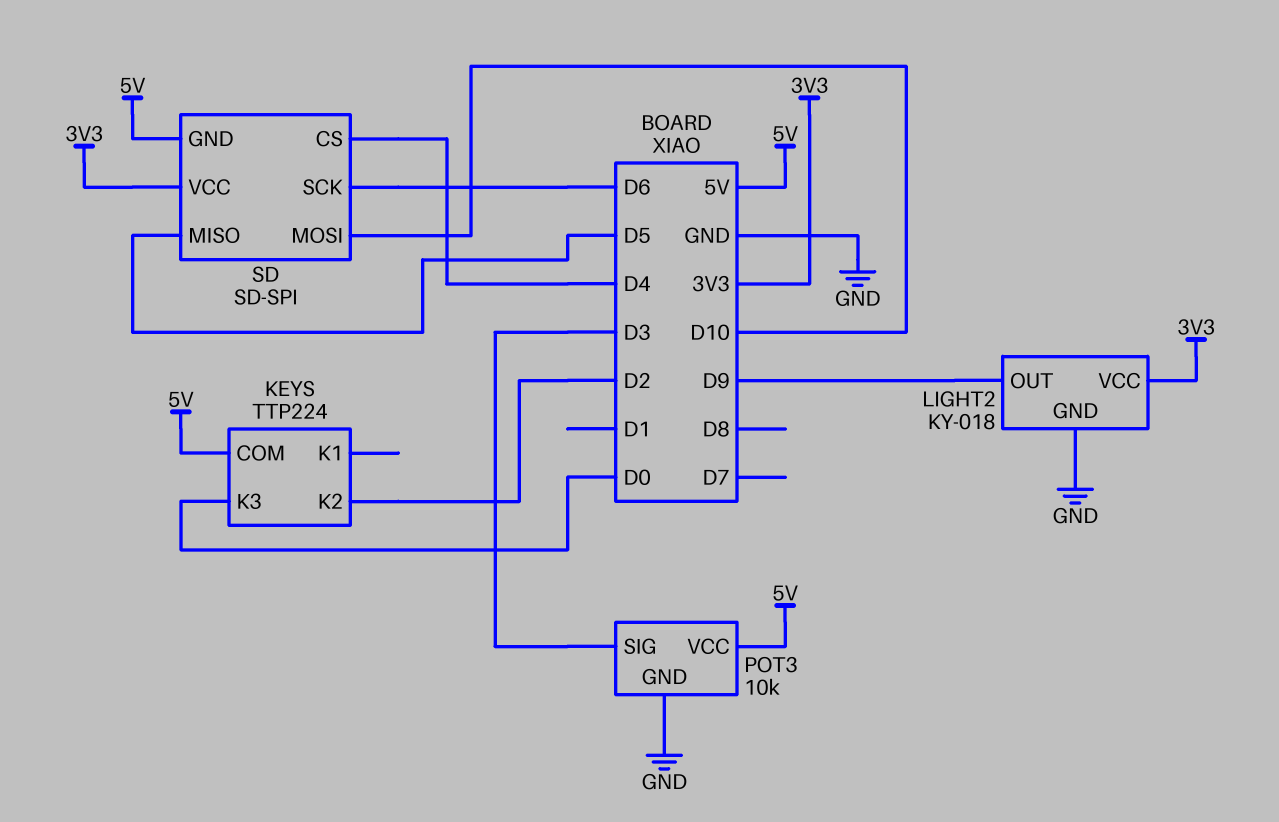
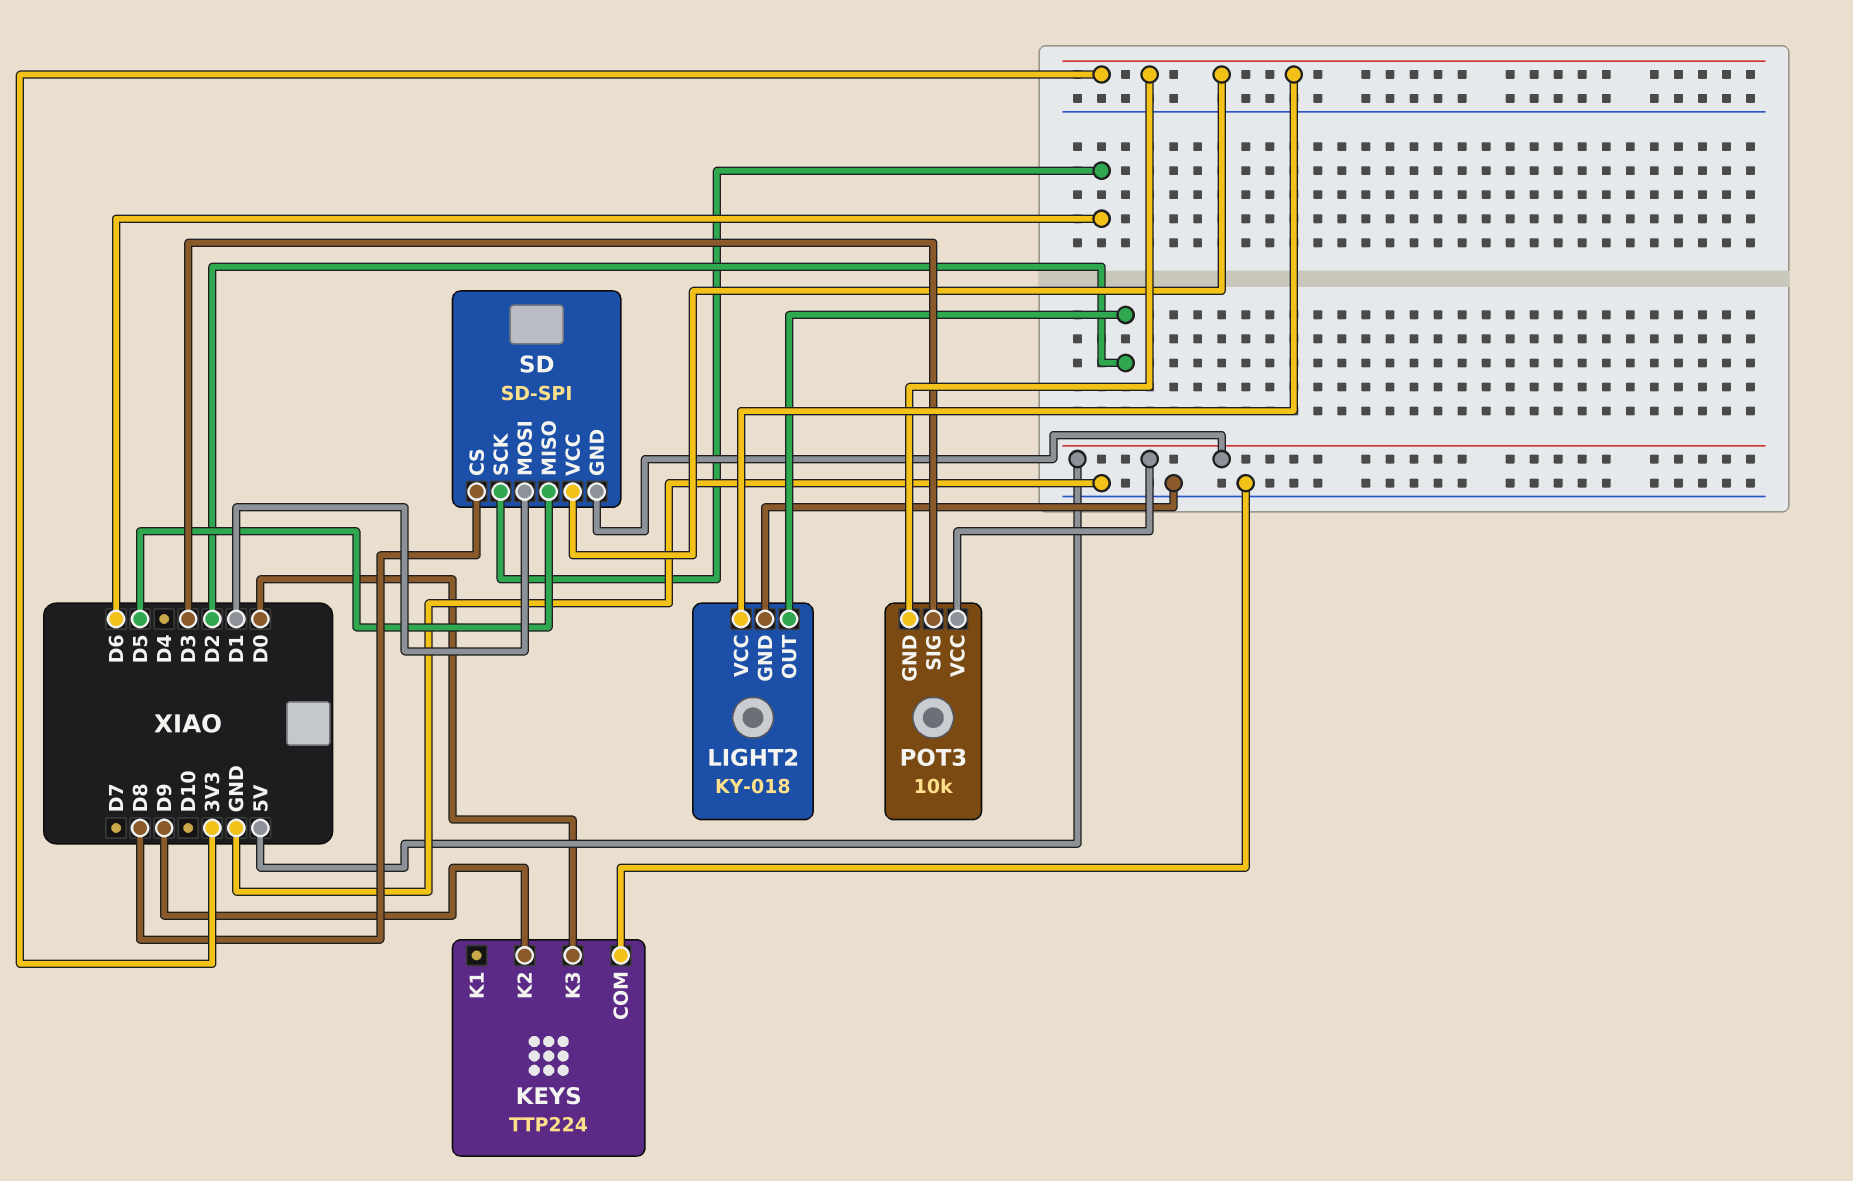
KEYS pin COM: 5V -> GND
KEYS pin K2: D2 -> D9
LIGHT2 pin OUT: D9 -> D2
POT3 pin GND: GND -> 3V3
SD pin CS: D4 -> D8
SD pin MOSI: D10 -> D1

